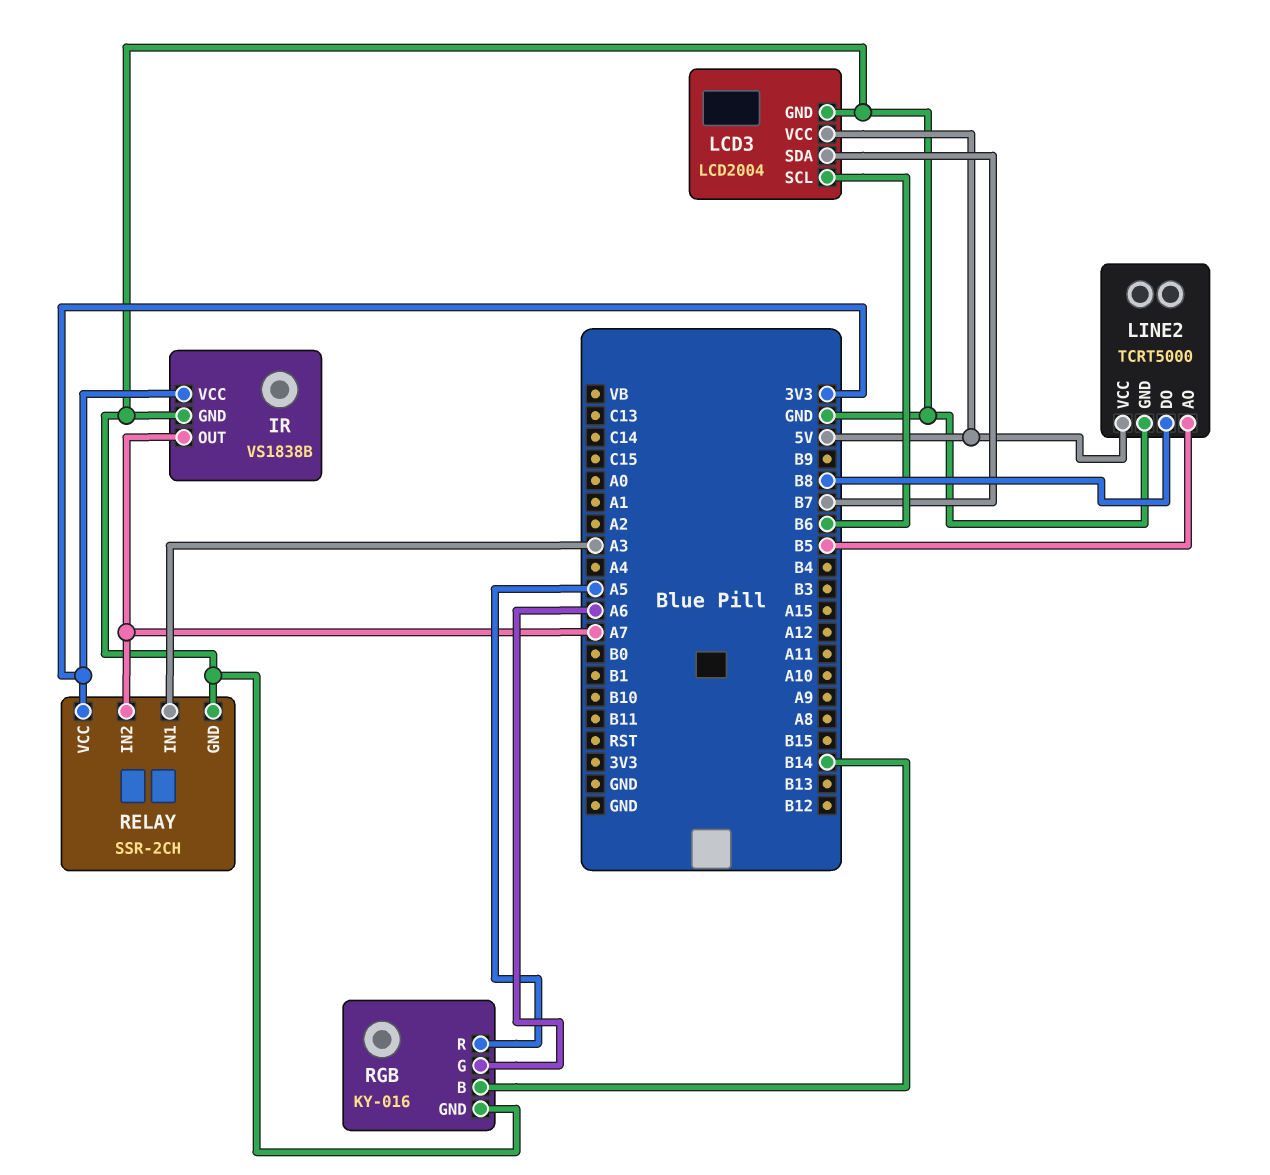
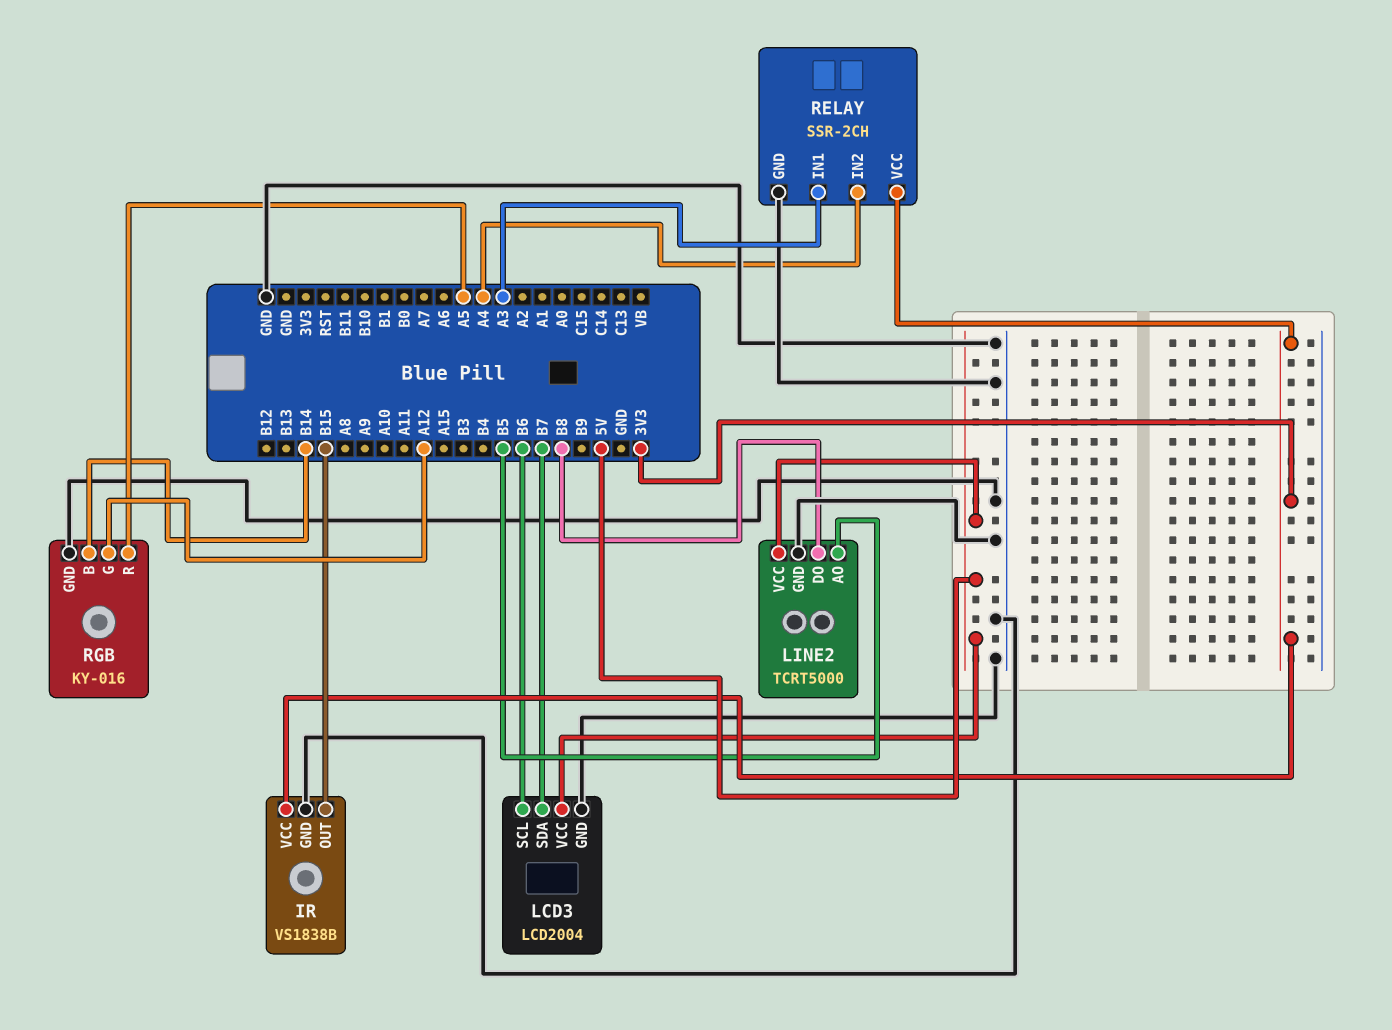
IR pin OUT: A7 -> B15
RELAY pin IN2: A7 -> A4
RGB pin G: A6 -> A12

